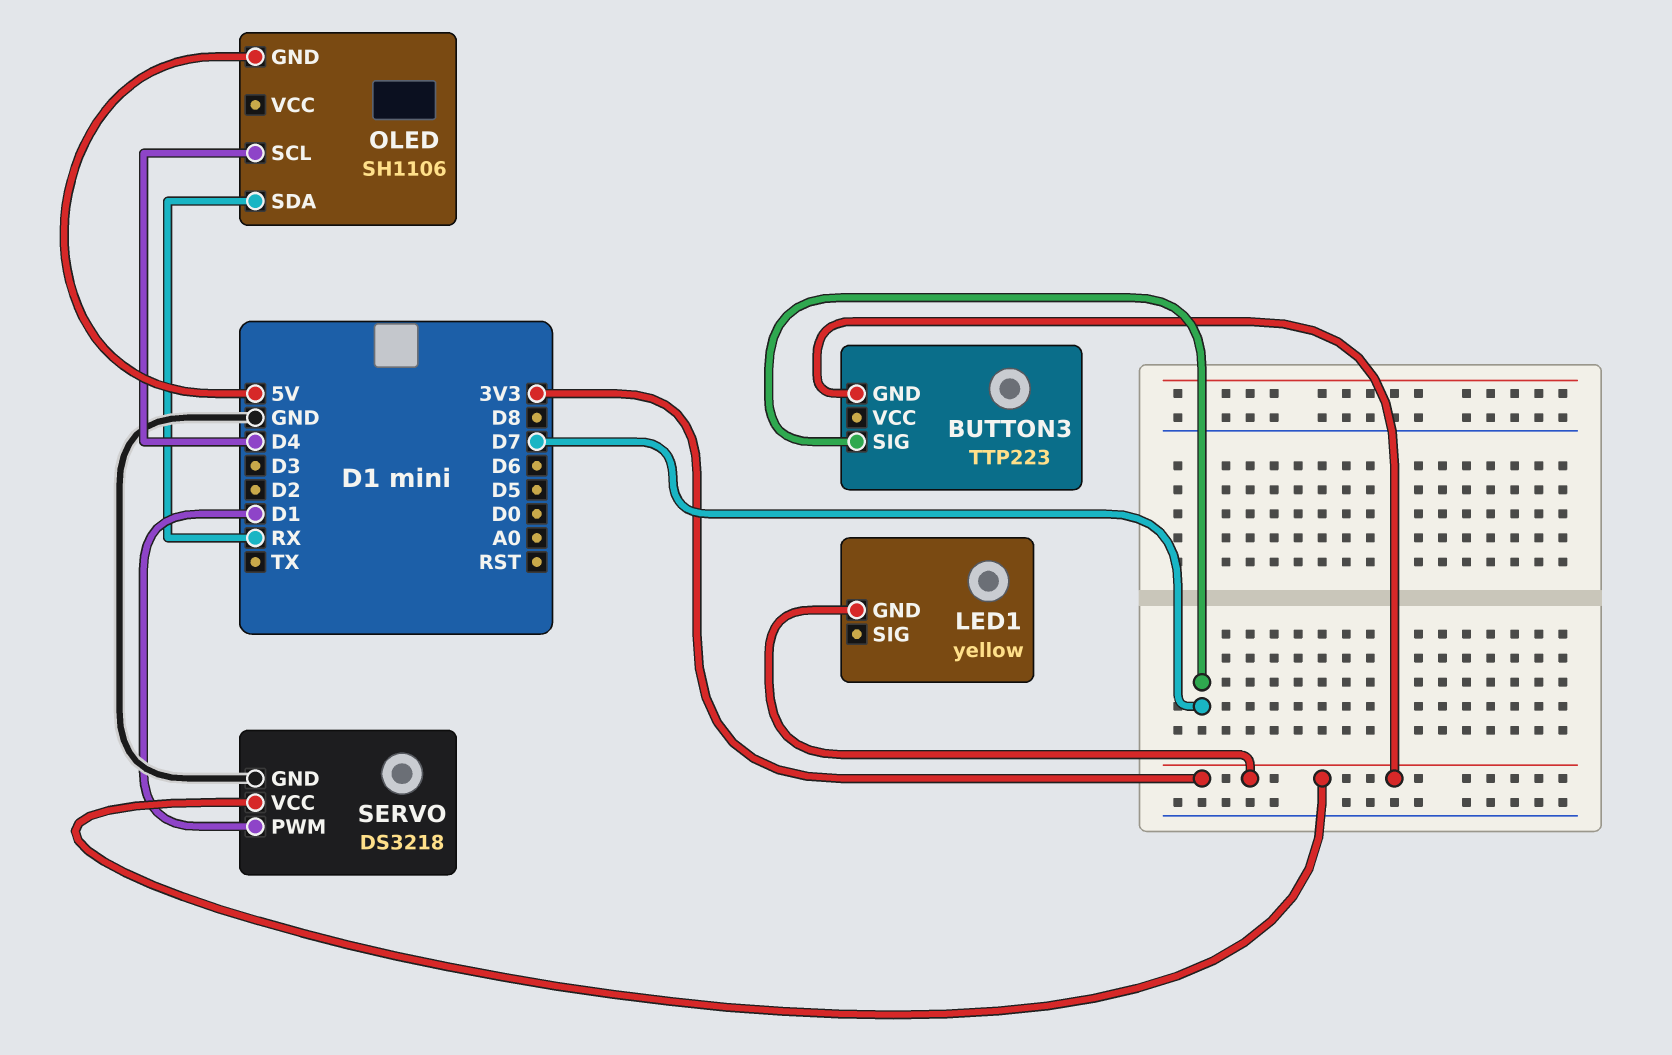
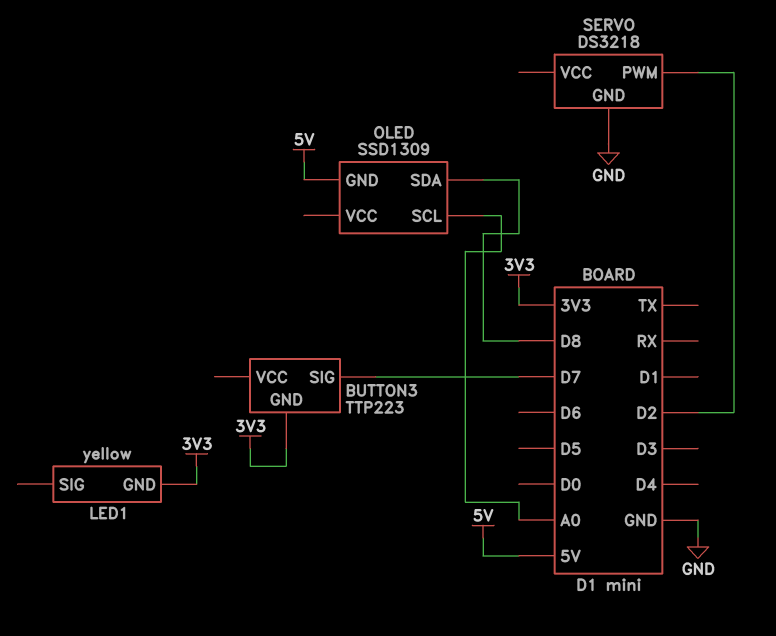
OLED: SH1106 -> SSD1309
OLED pin SCL: D4 -> A0
OLED pin SDA: RX -> D8
SERVO pin PWM: D1 -> D2
SERVO pin VCC: 3V3 -> none

